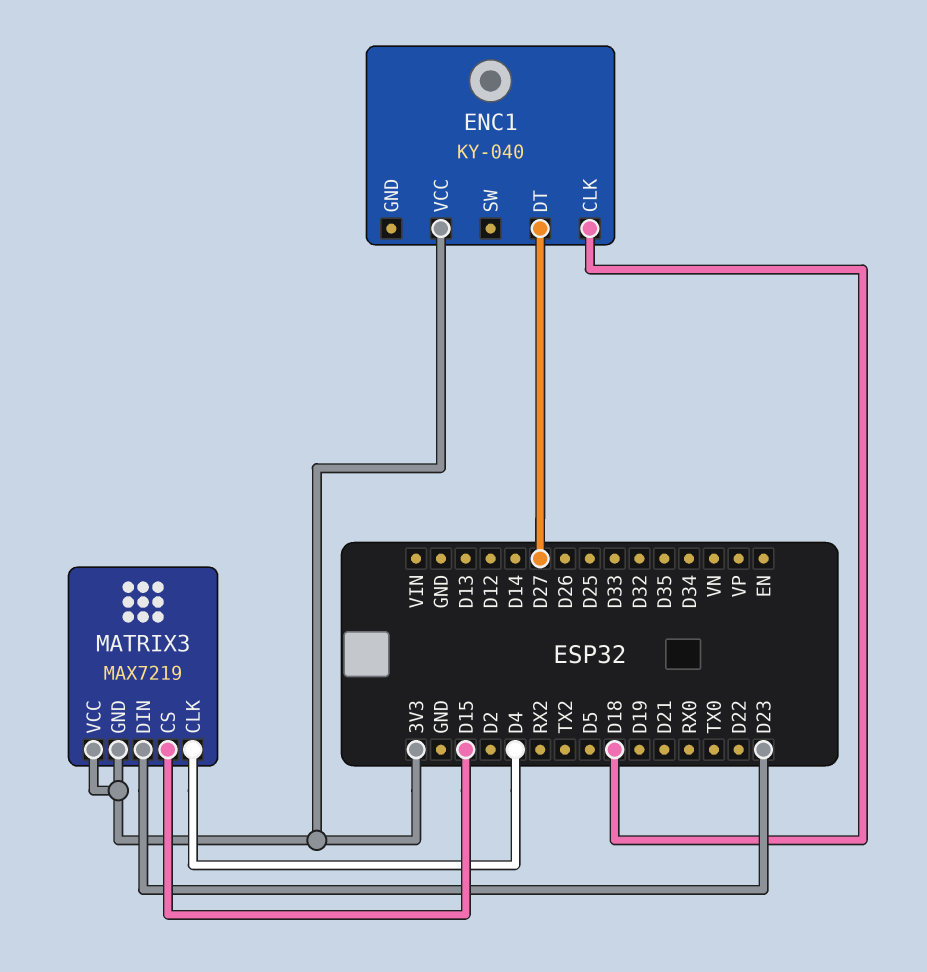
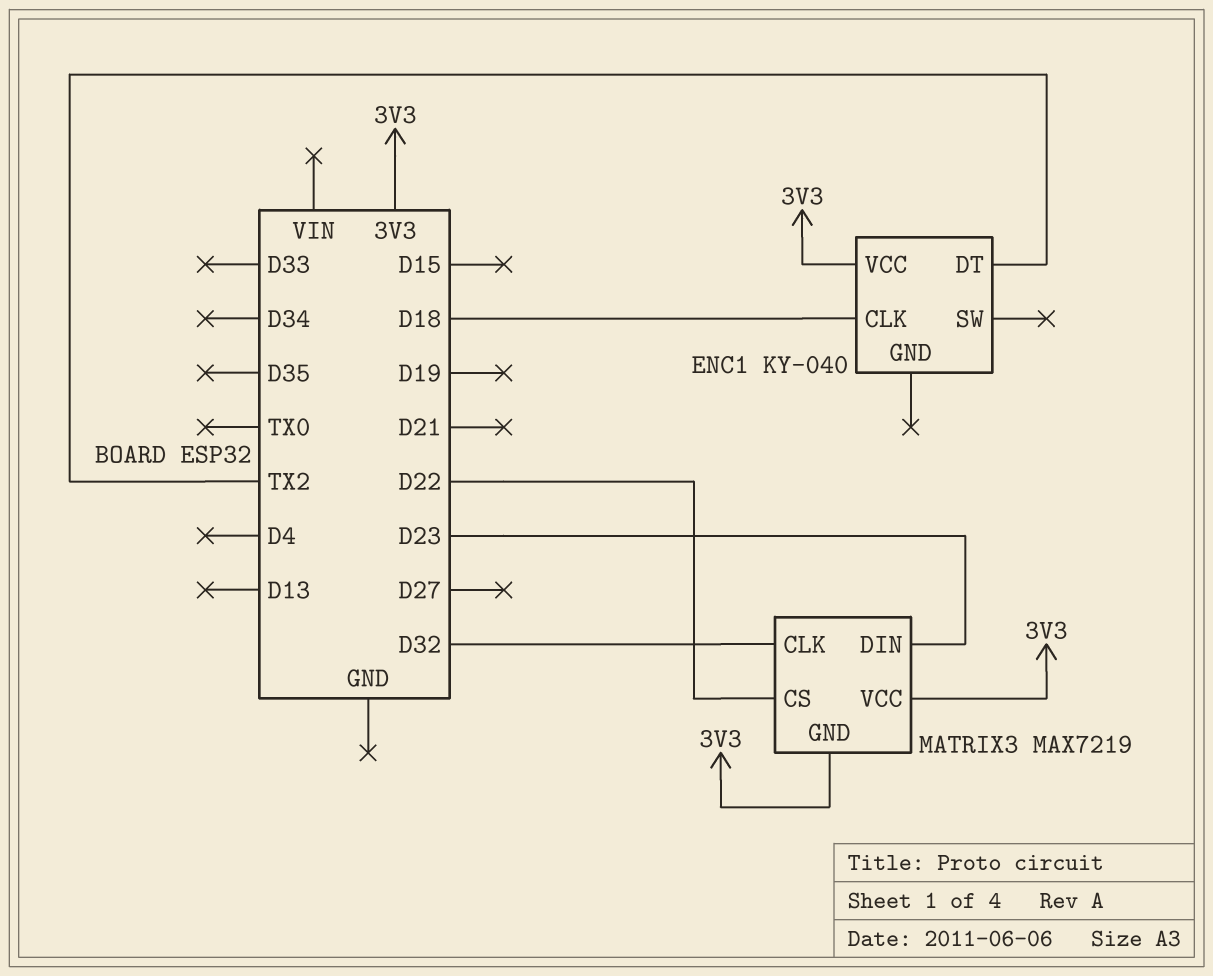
ENC1 pin DT: D27 -> TX2
MATRIX3 pin CLK: D4 -> D32
MATRIX3 pin CS: D15 -> D22

